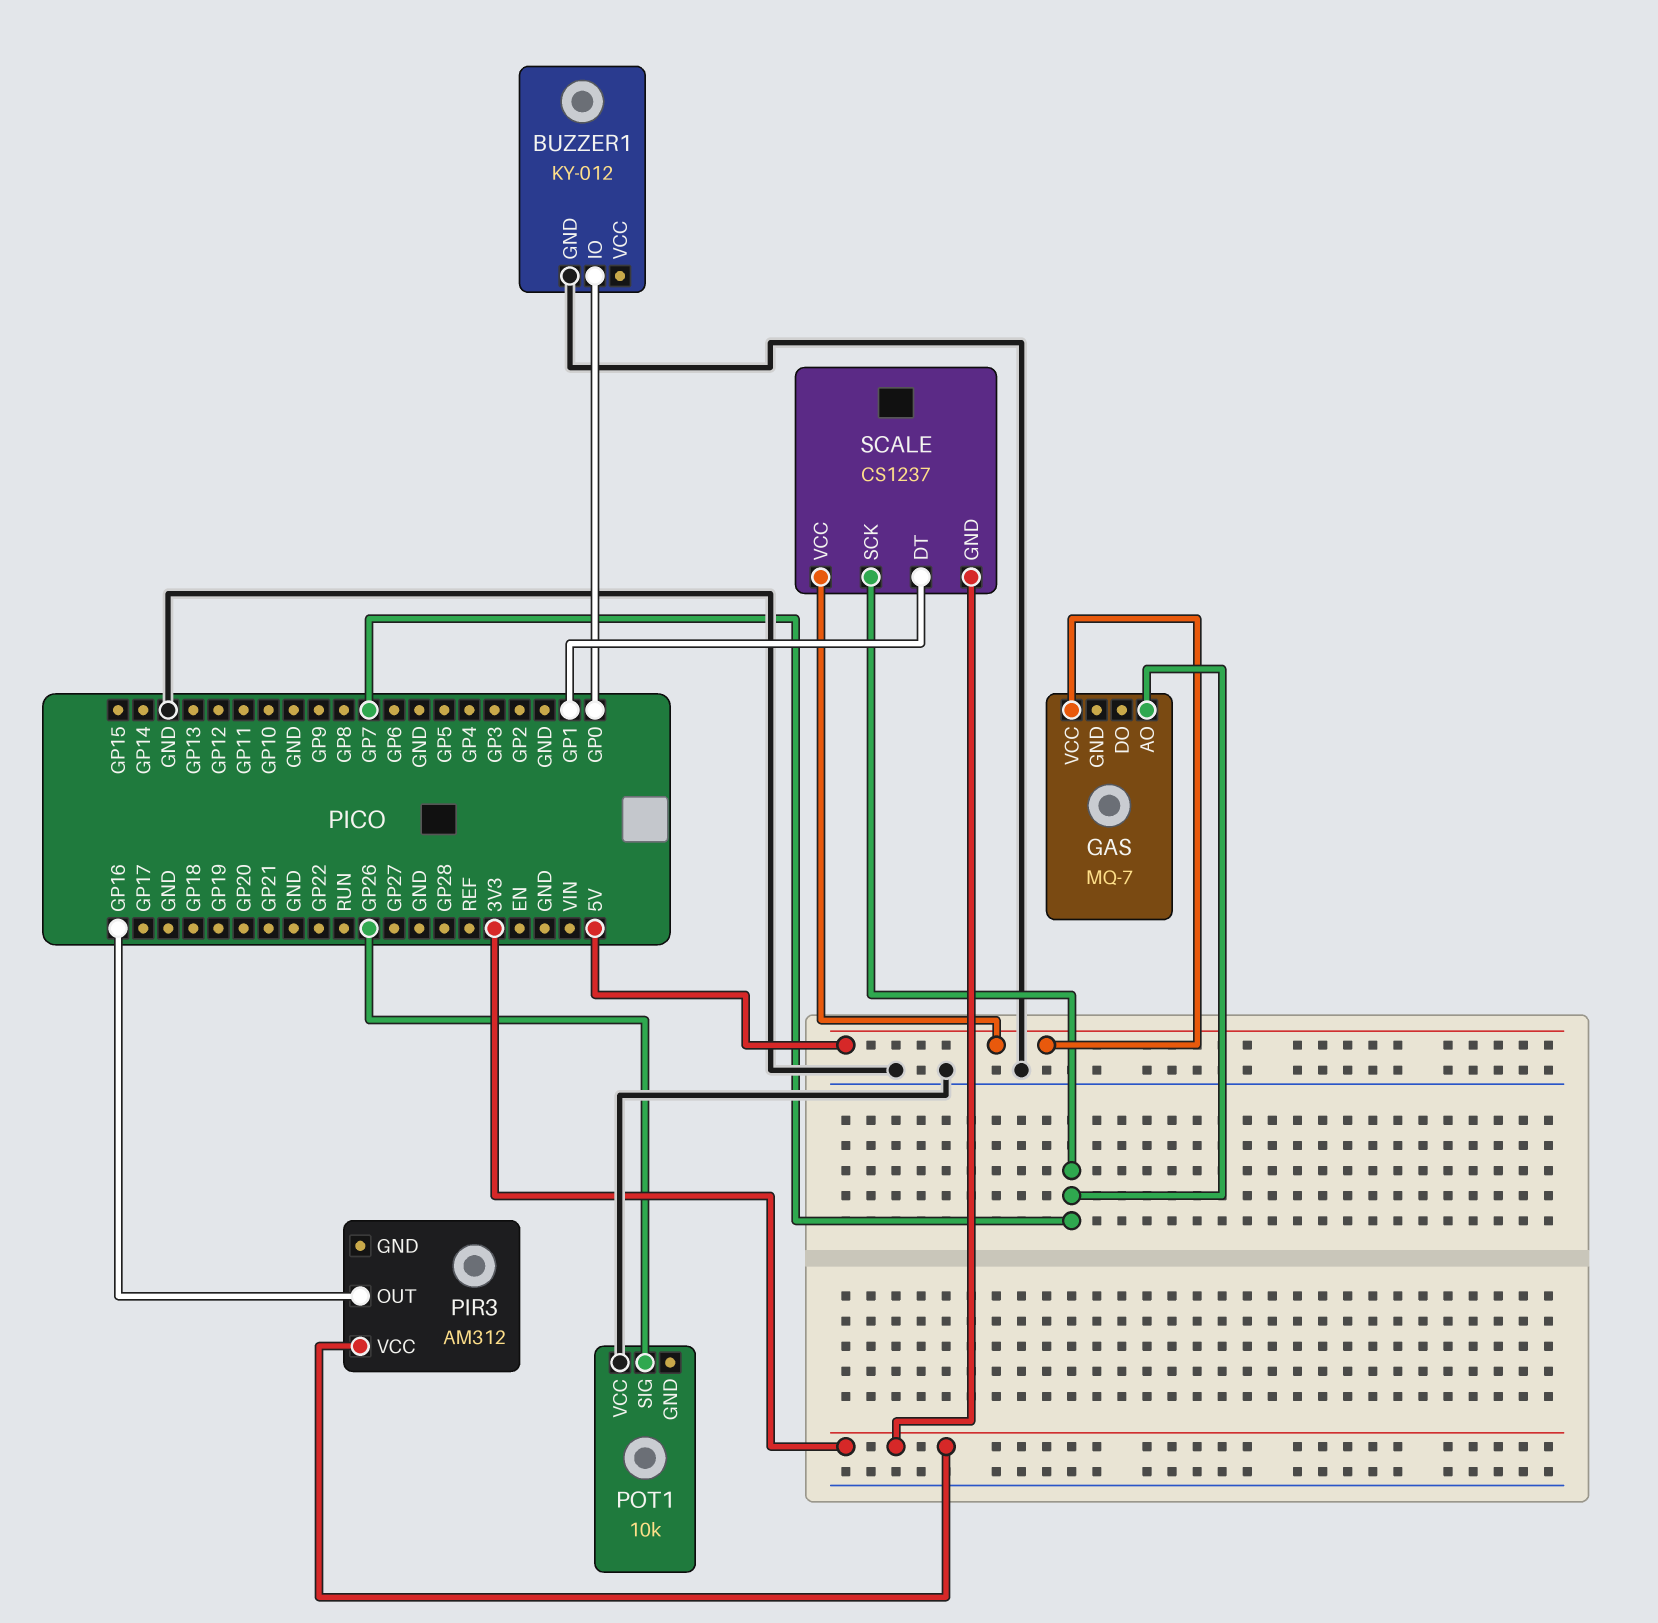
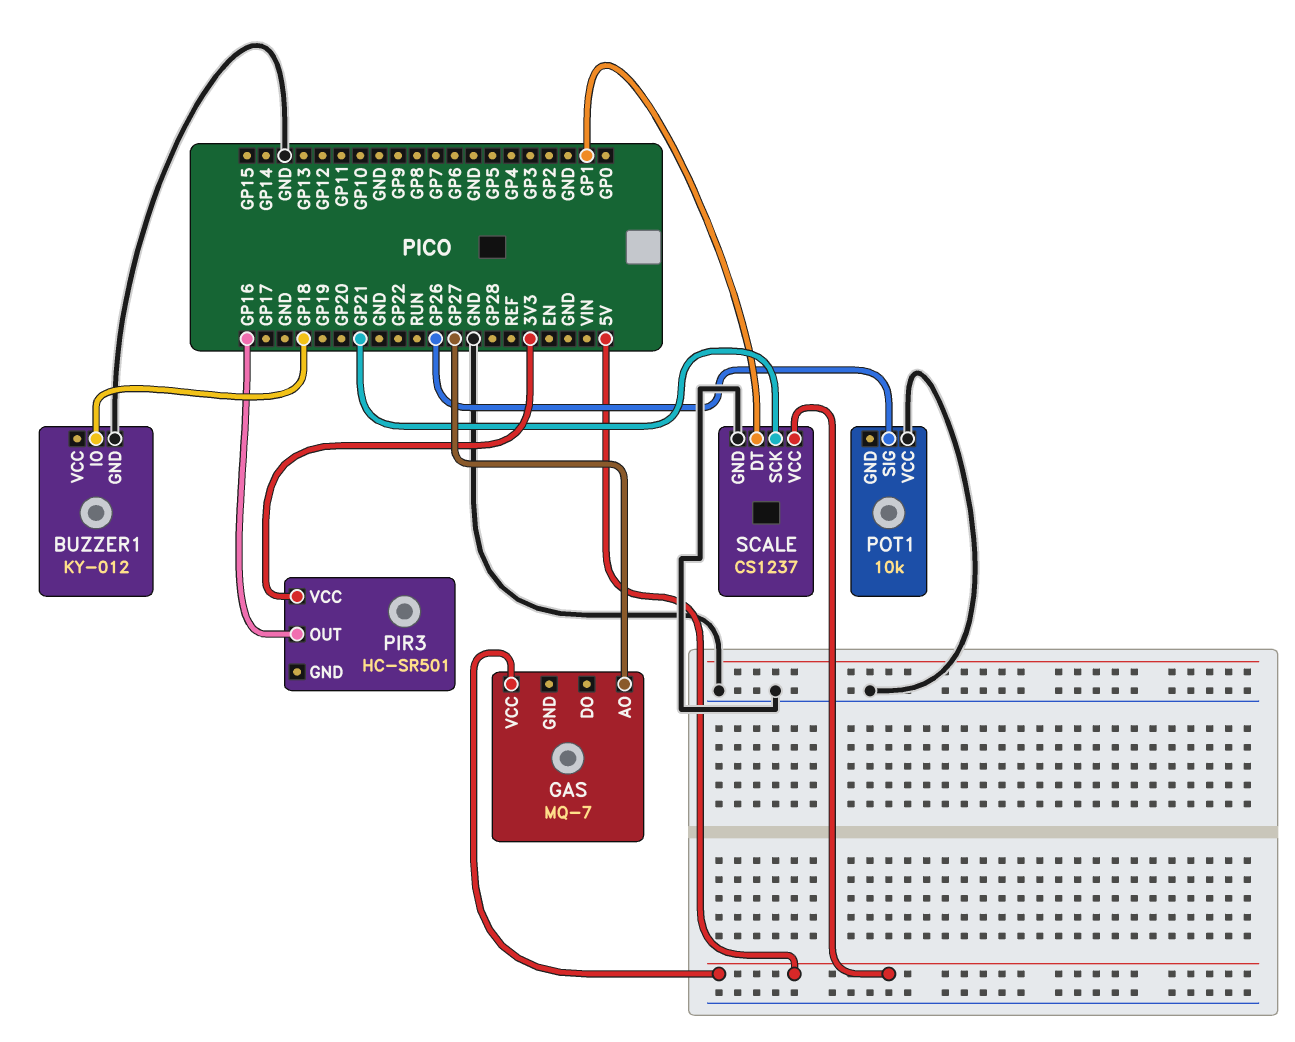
BUZZER1 pin IO: GP0 -> GP18
GAS pin AO: GP7 -> GP27
PIR3: AM312 -> HC-SR501
SCALE pin GND: 3V3 -> GND
SCALE pin SCK: GP7 -> GP21

